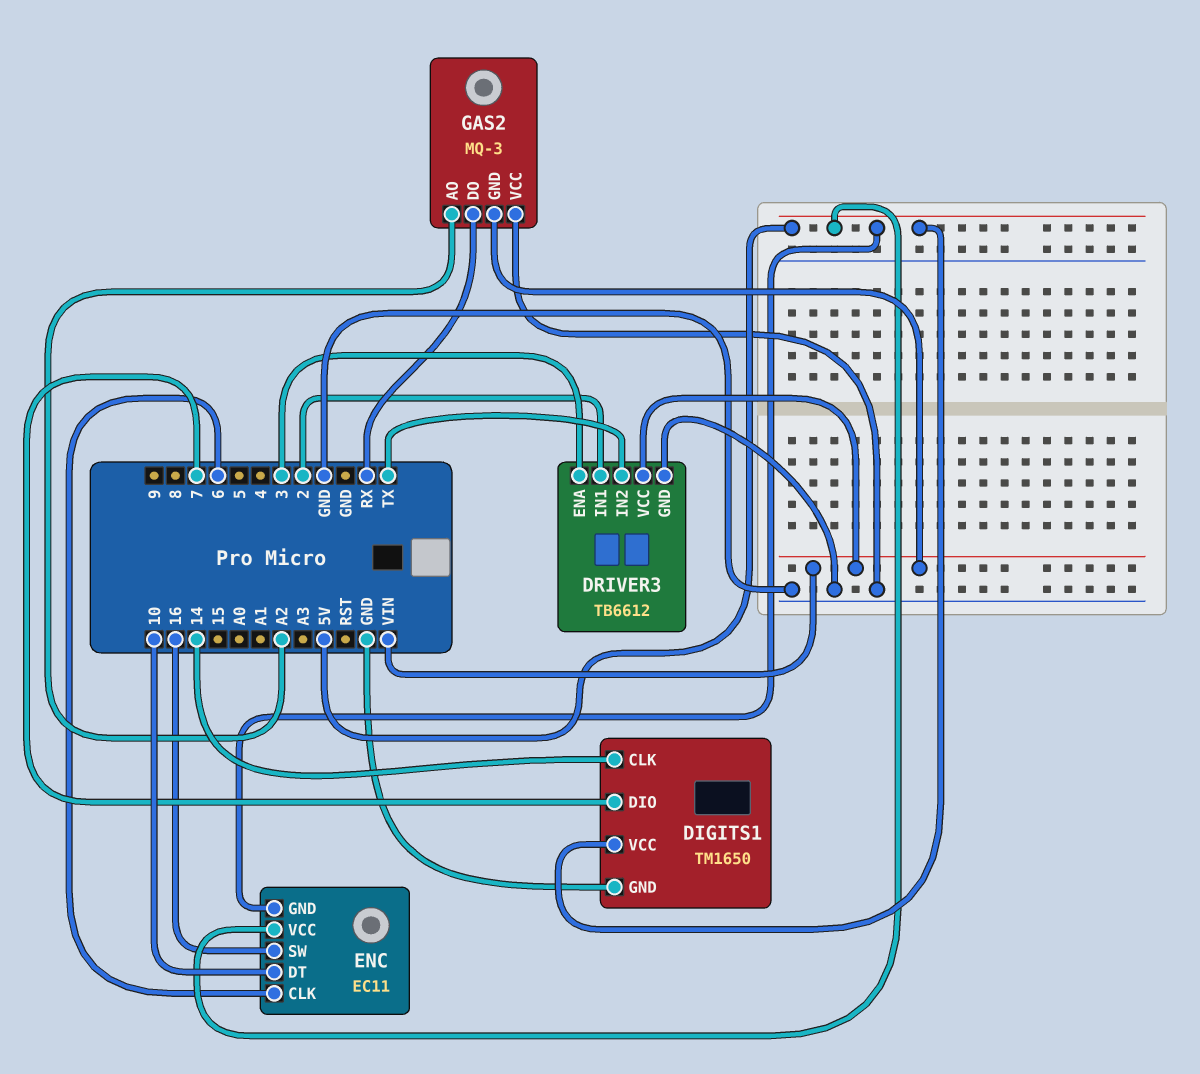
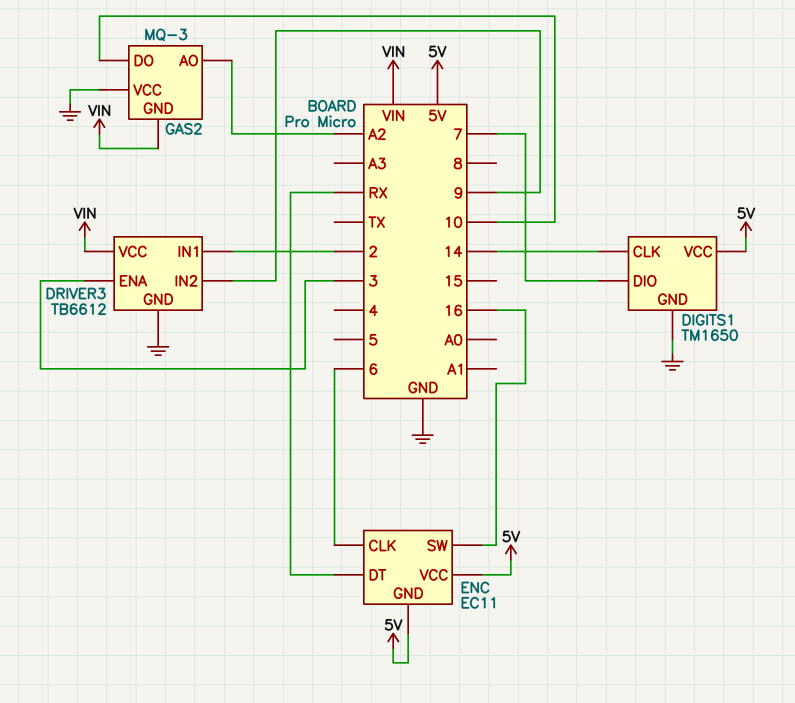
DRIVER3 pin IN2: TX -> 9
ENC pin DT: 10 -> RX
GAS2 pin DO: RX -> 10

